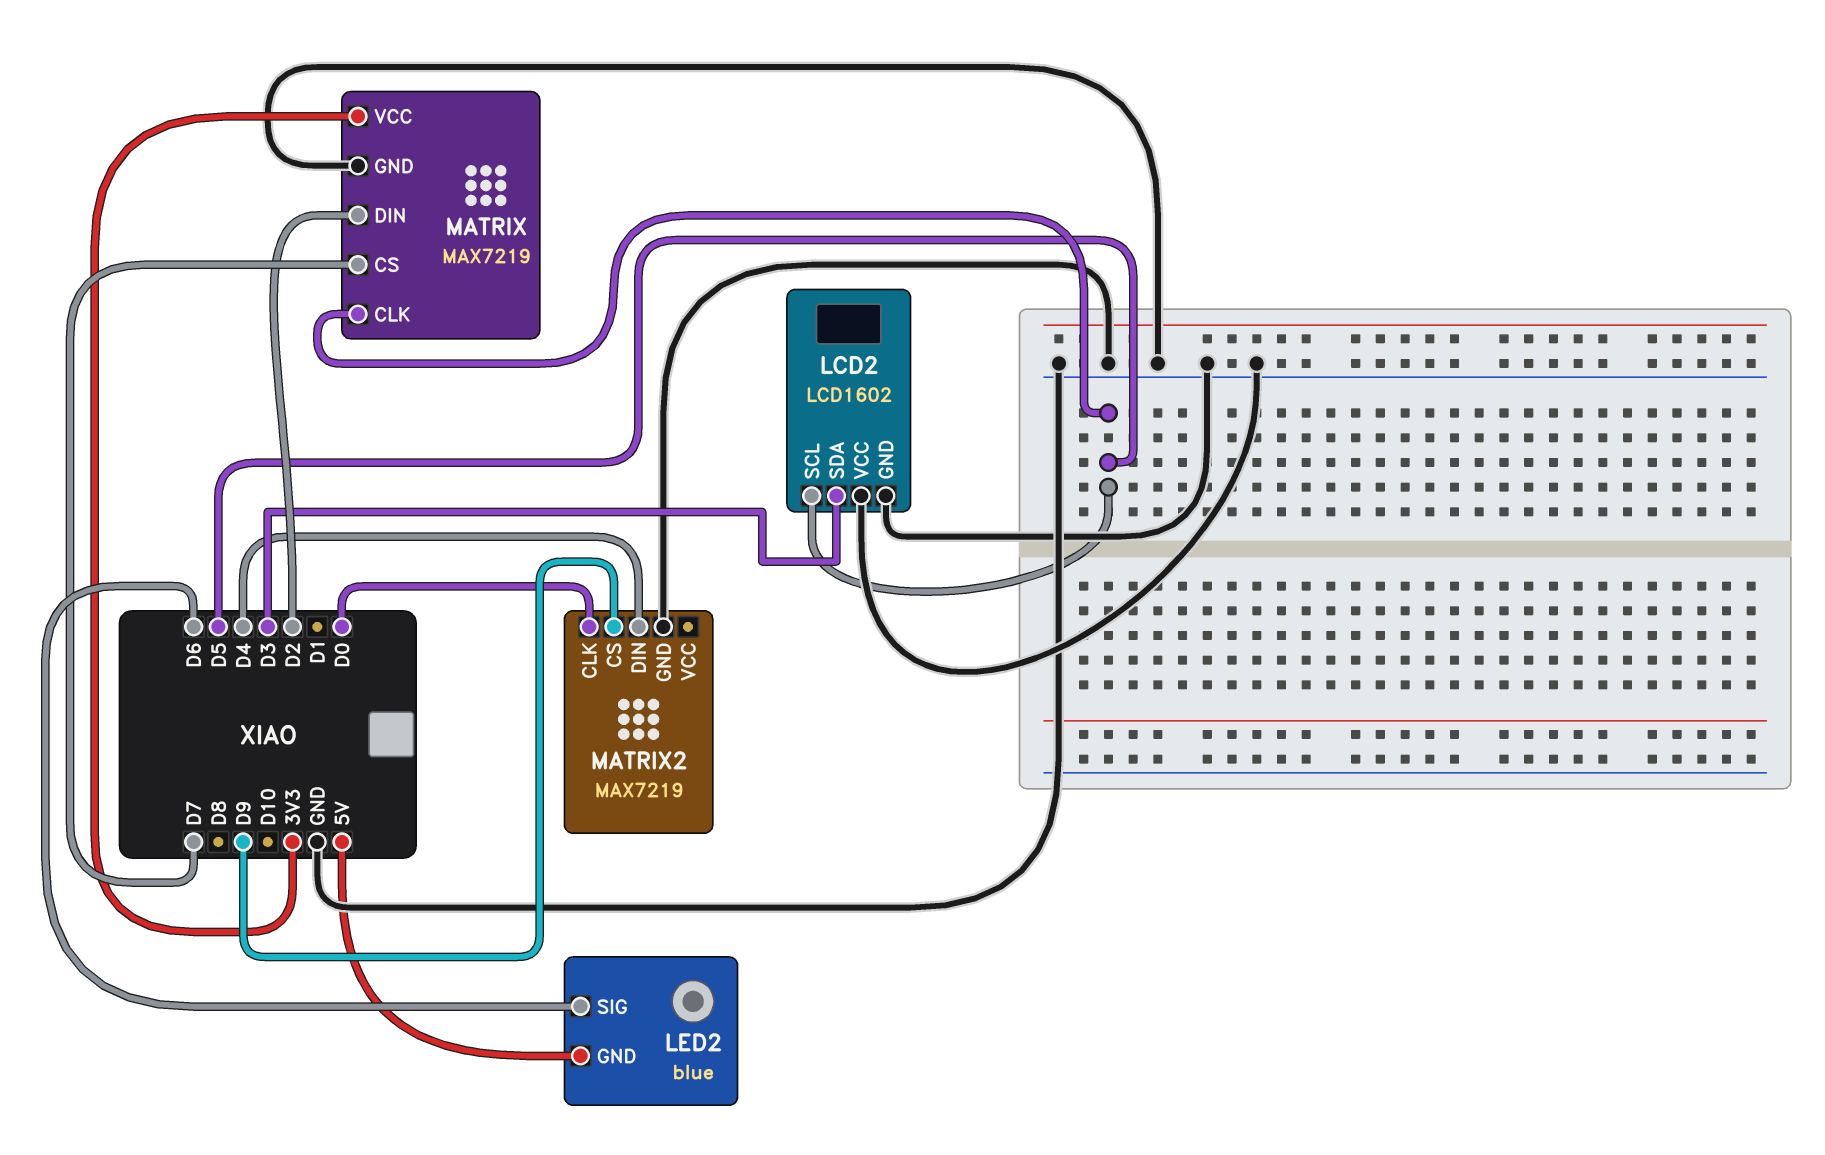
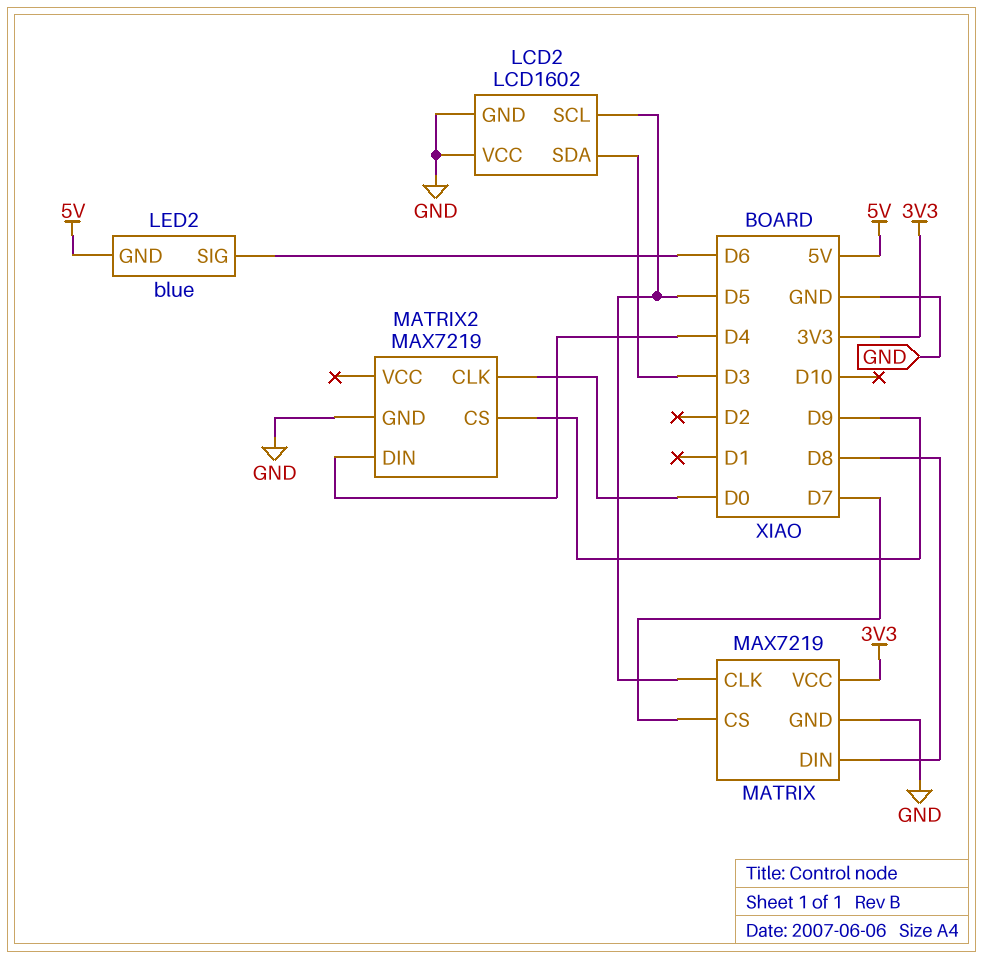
MATRIX pin DIN: D2 -> D8

